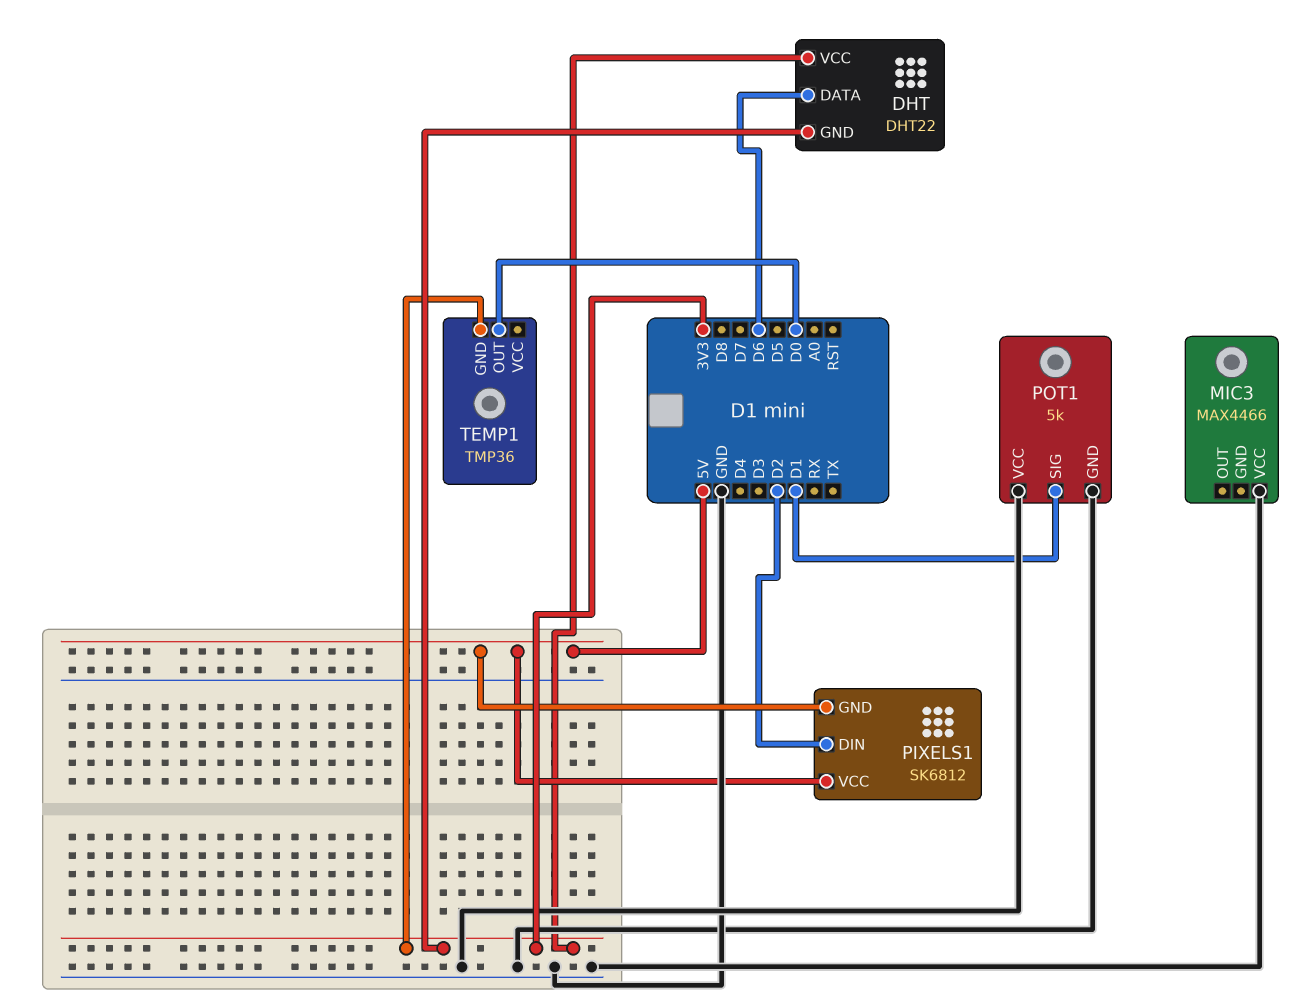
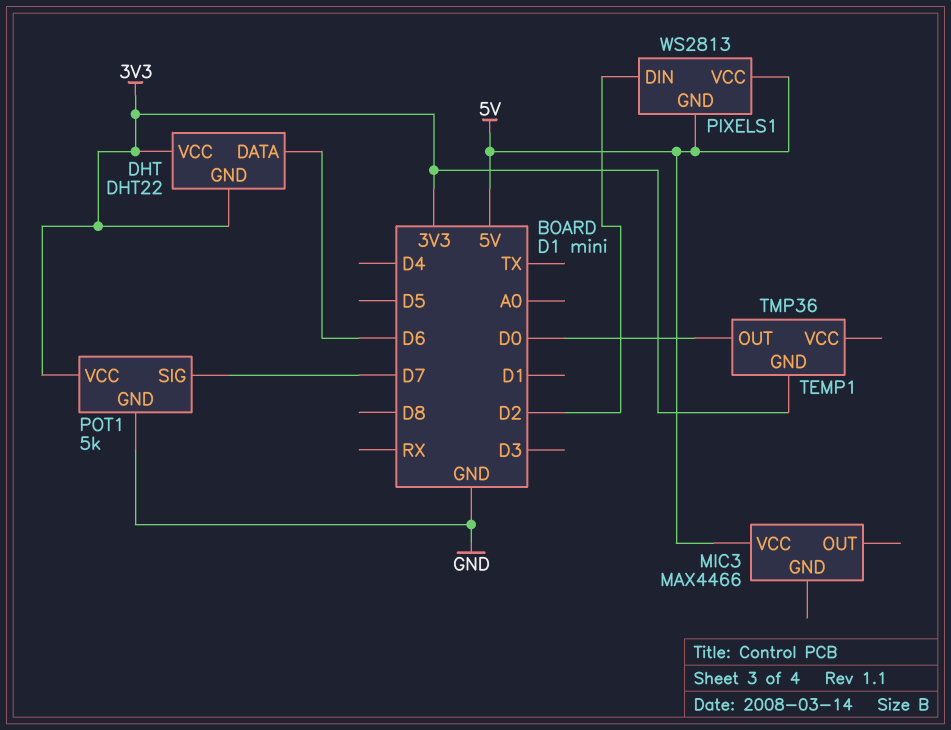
MIC3 pin VCC: GND -> 5V
PIXELS1: SK6812 -> WS2813
POT1 pin SIG: D1 -> D7
POT1 pin VCC: GND -> 3V3

